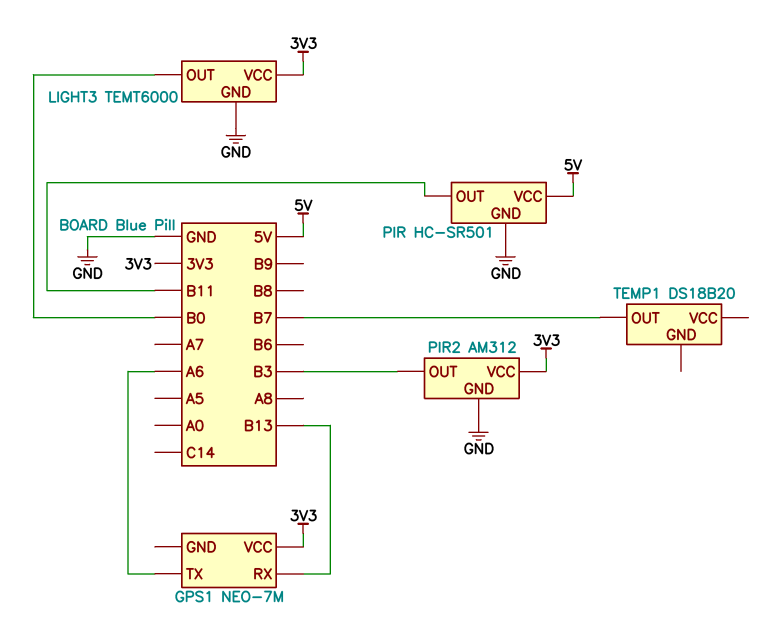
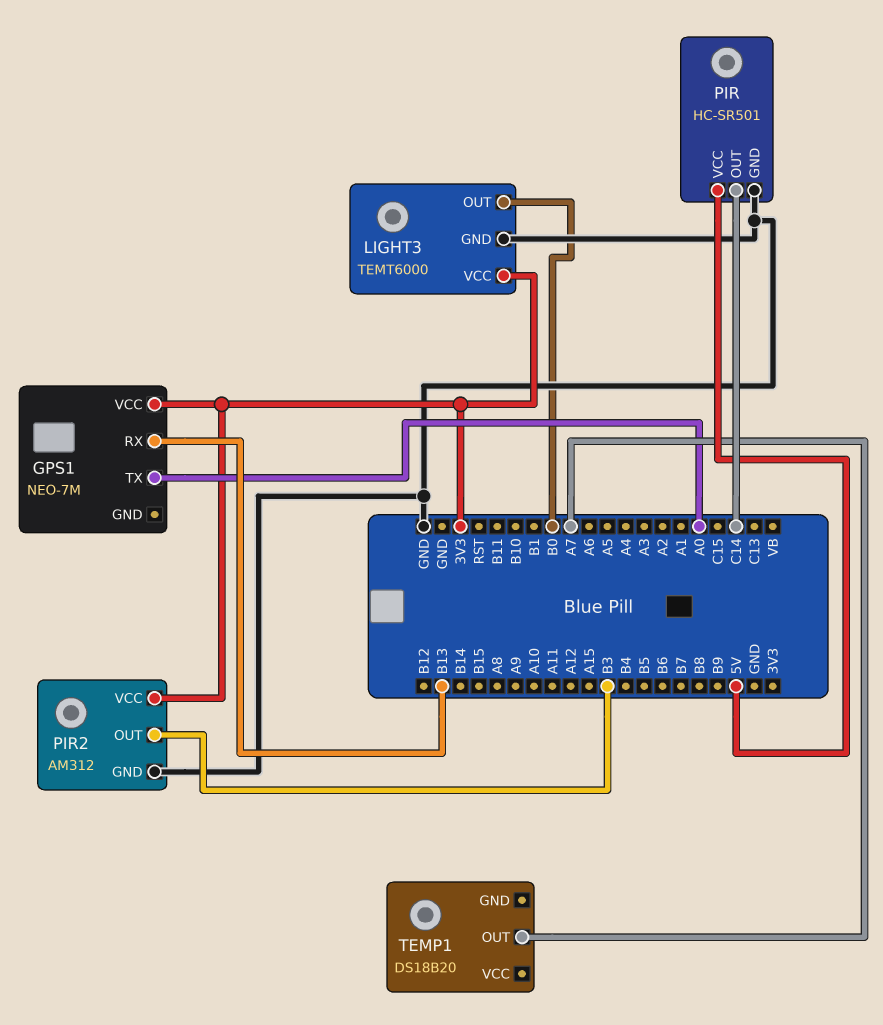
GPS1 pin TX: A6 -> A0
PIR pin OUT: B11 -> C14
TEMP1 pin OUT: B7 -> A7

